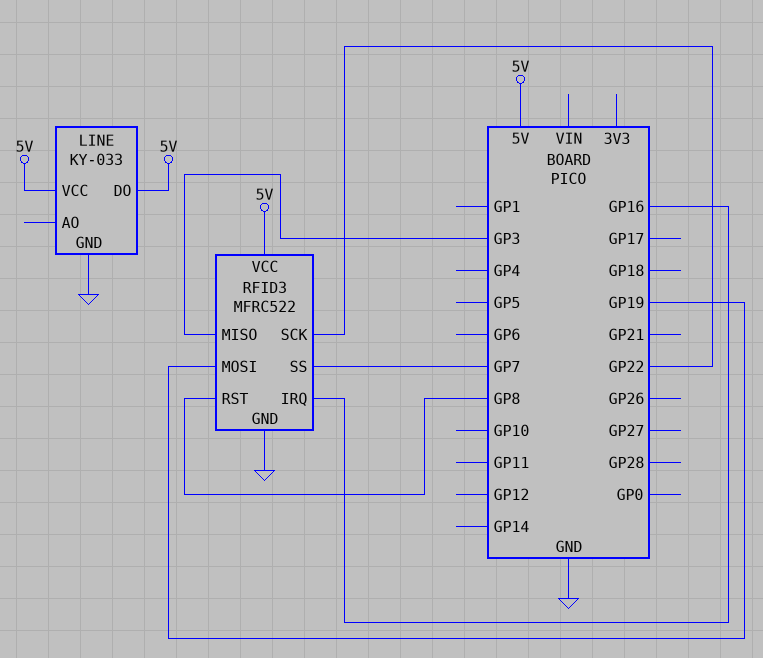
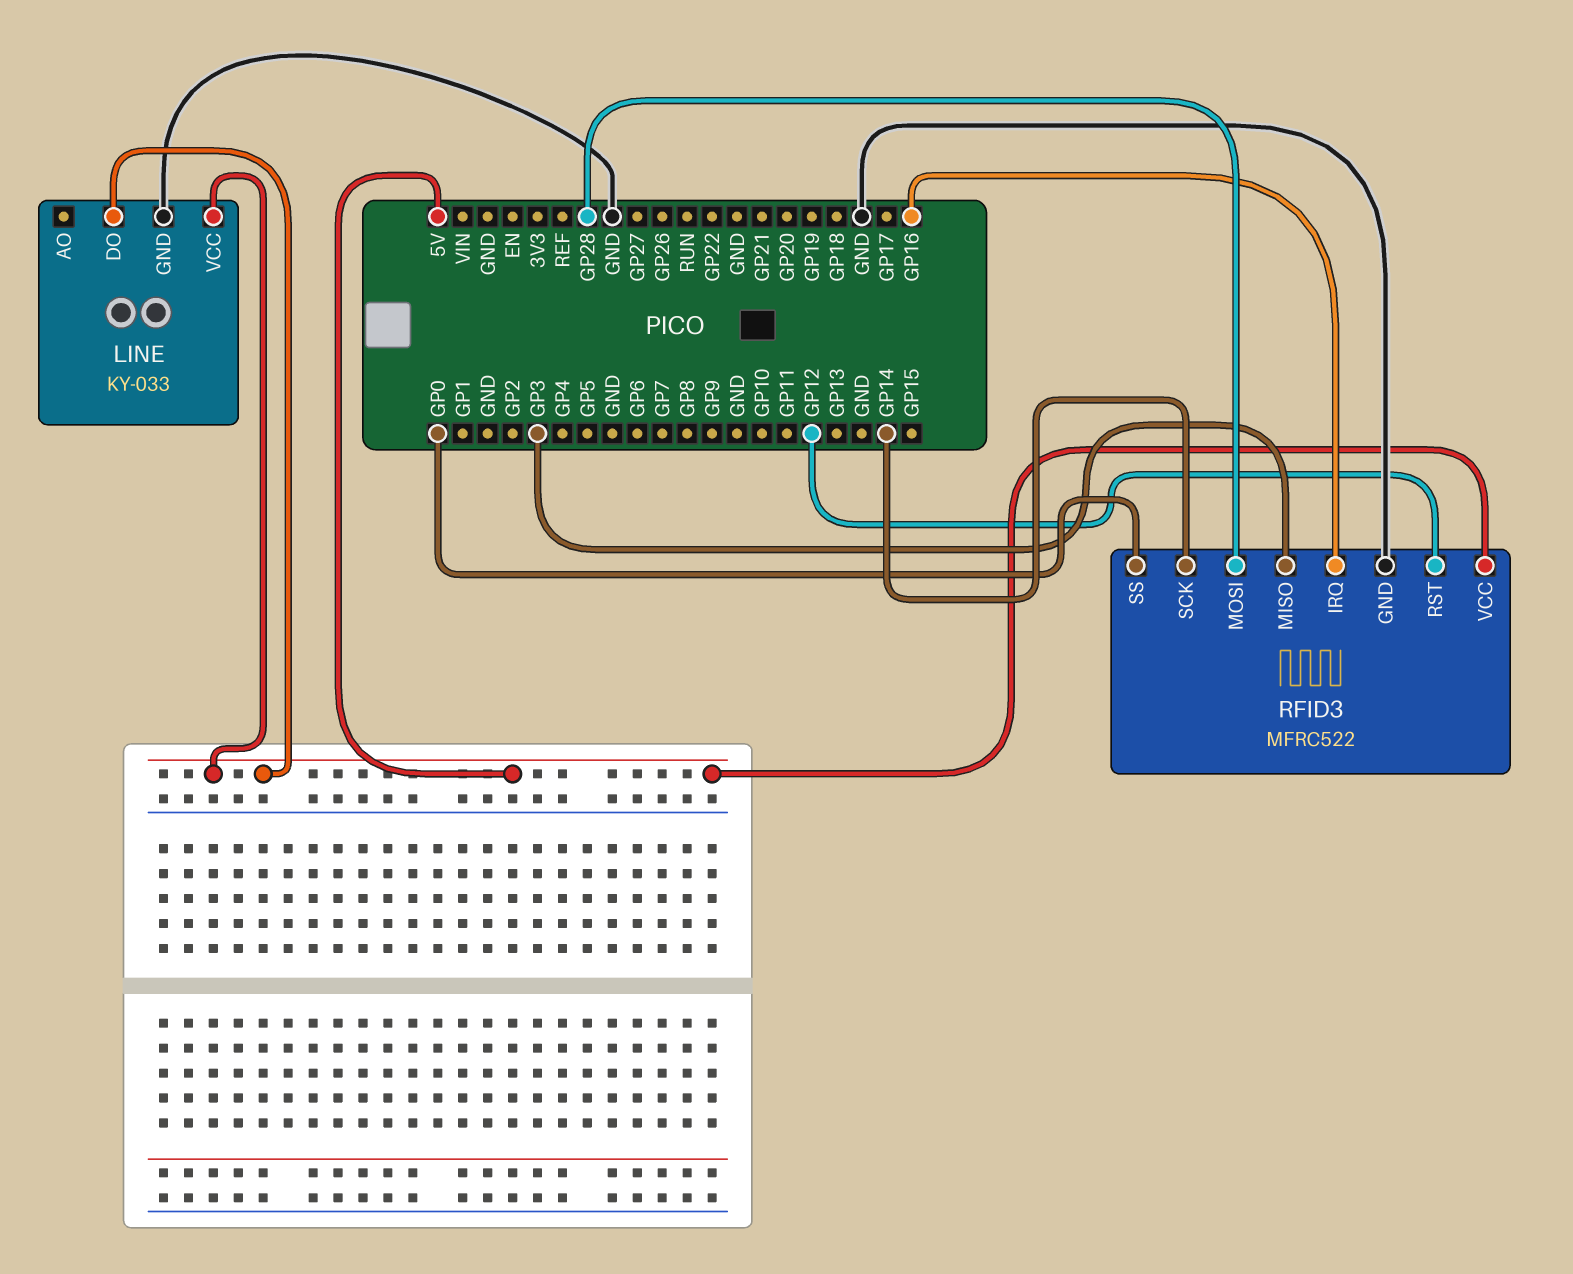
RFID3 pin MOSI: GP19 -> GP28
RFID3 pin RST: GP8 -> GP12
RFID3 pin SCK: GP22 -> GP14
RFID3 pin SS: GP7 -> GP0

